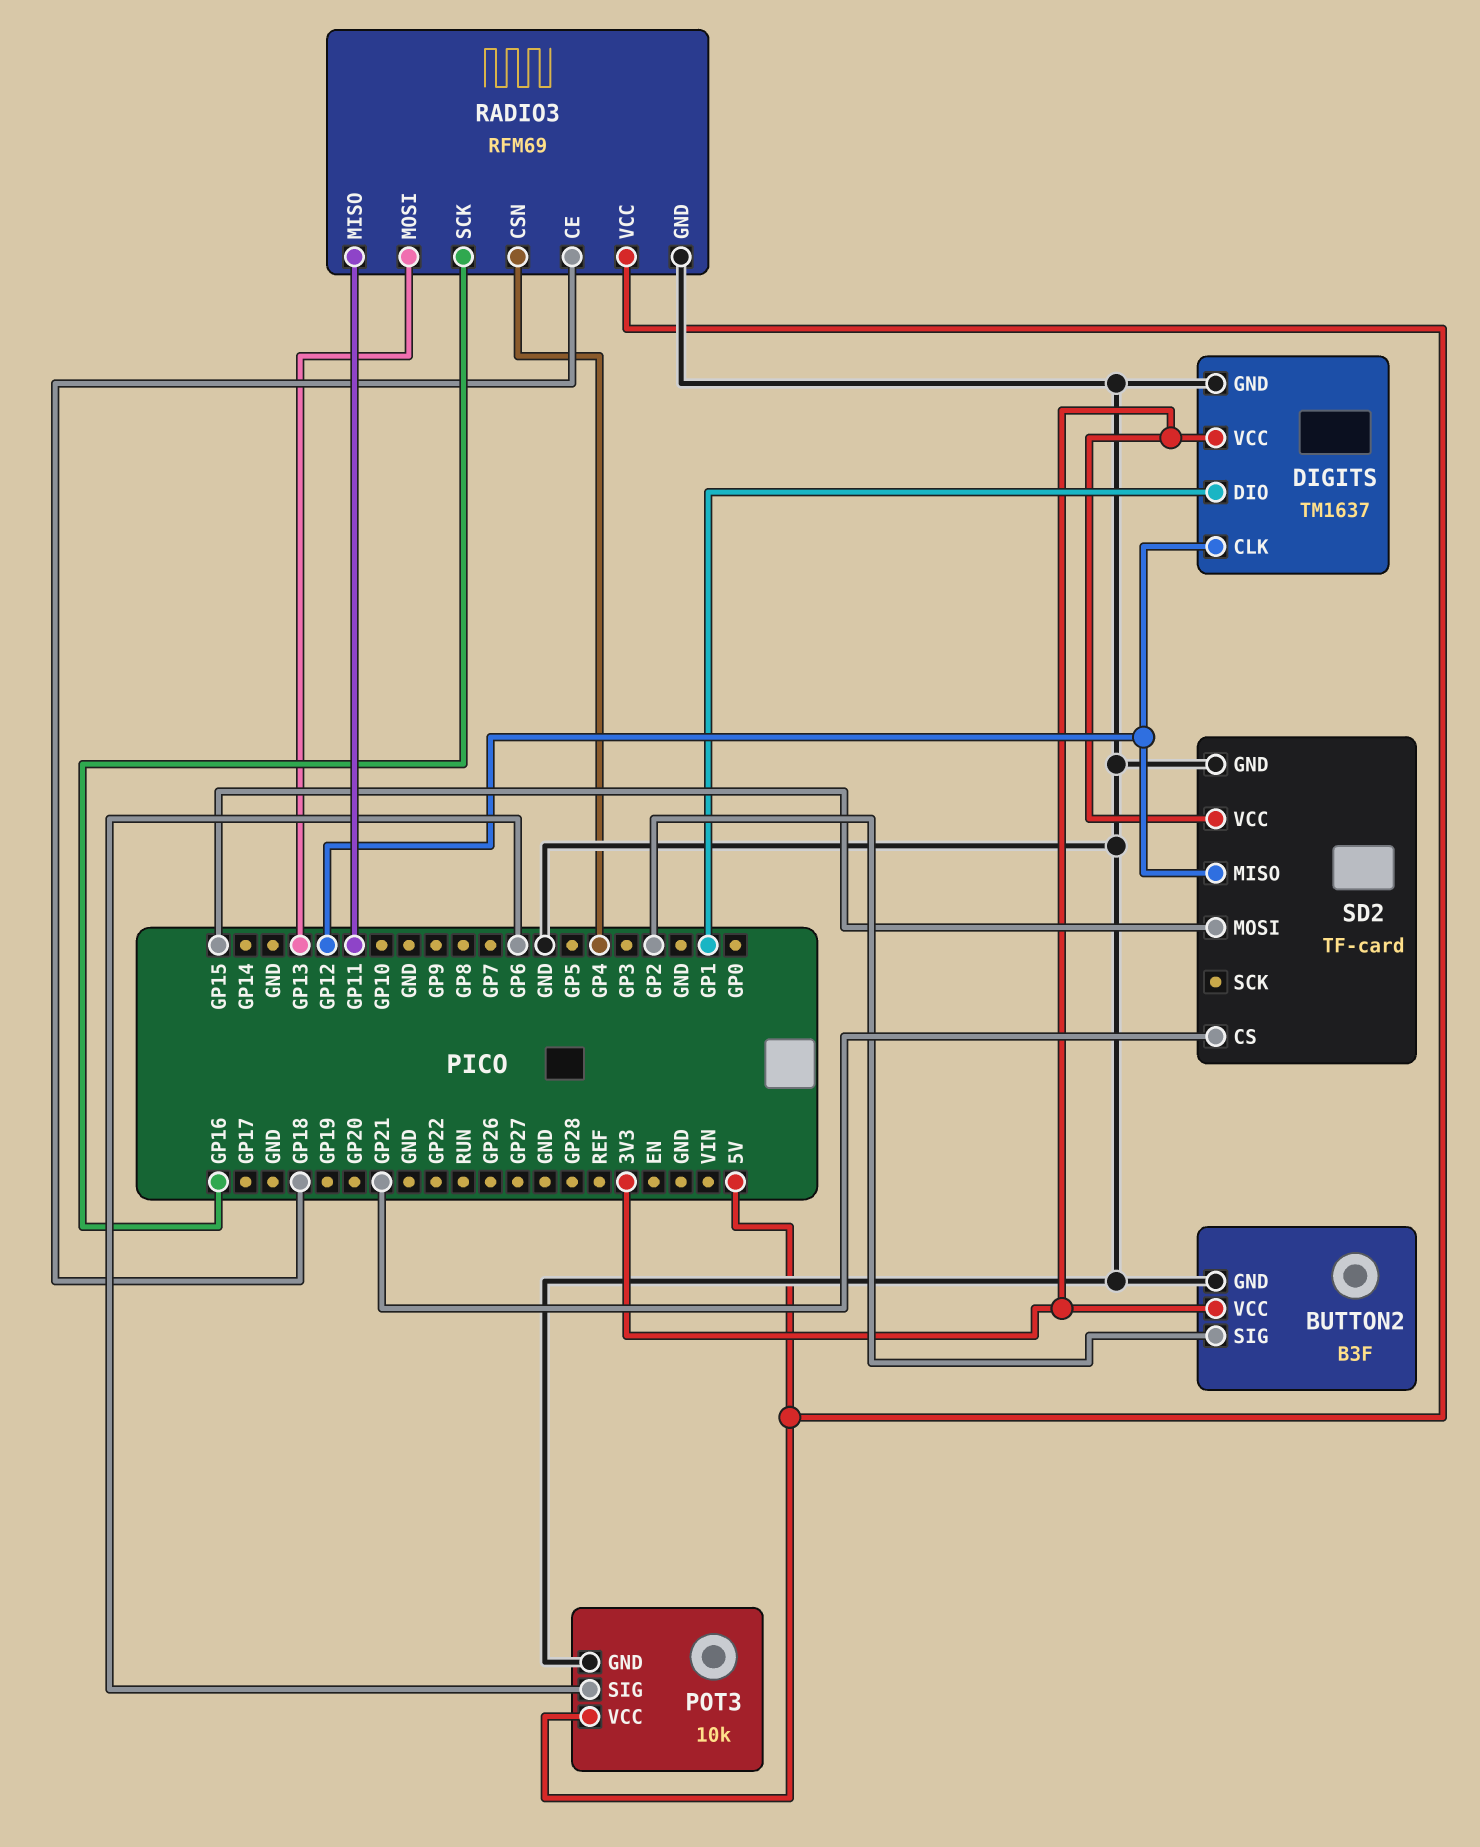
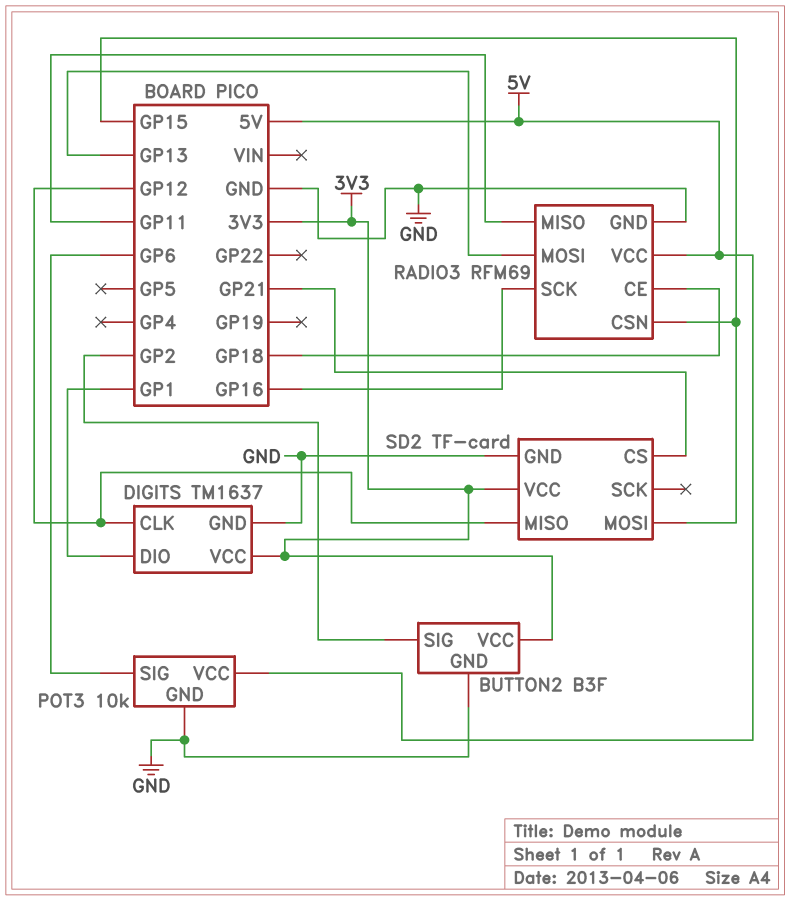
RADIO3 pin CSN: GP4 -> GP15

